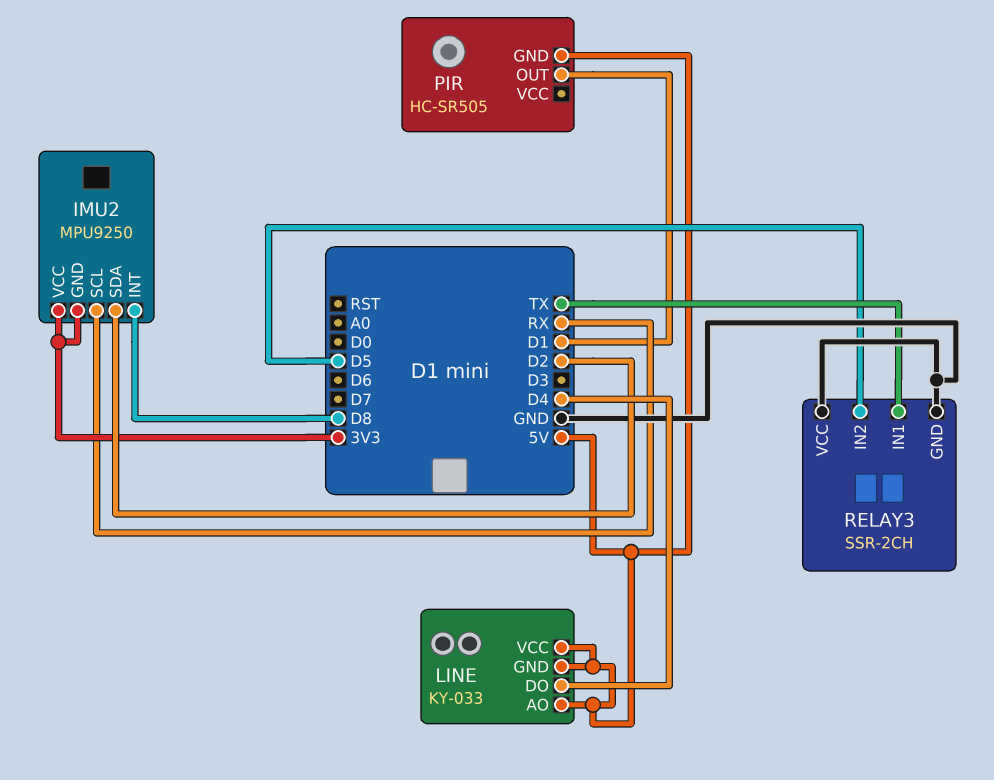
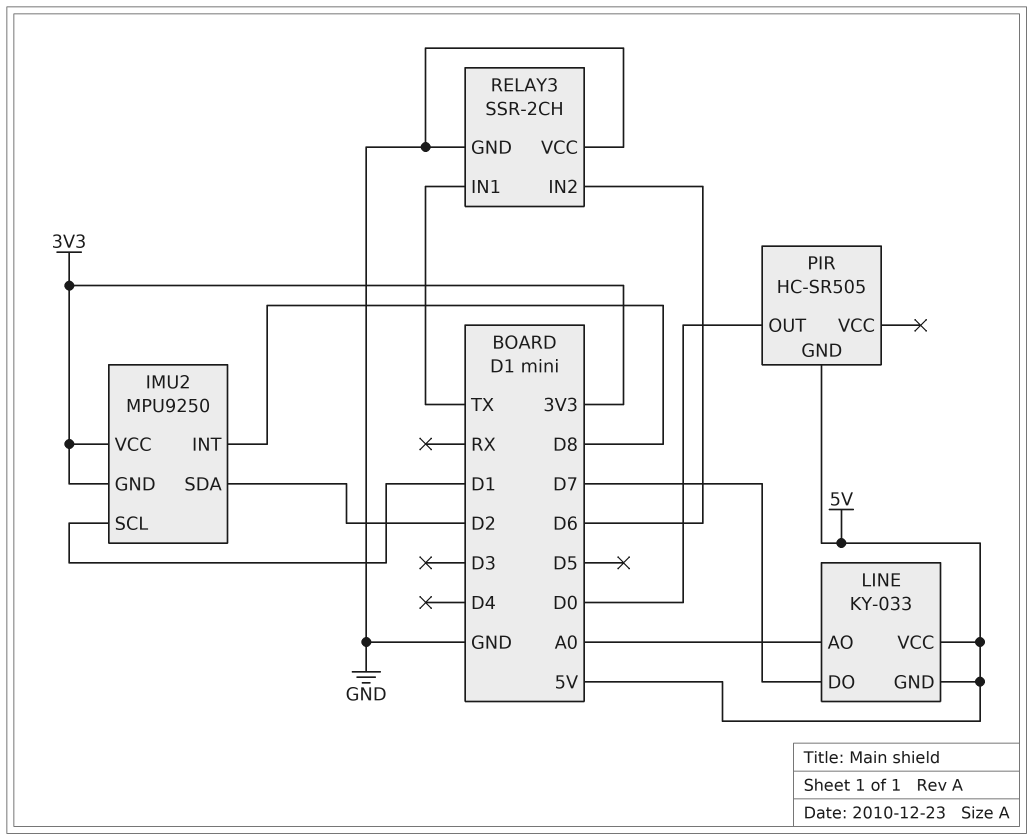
IMU2 pin SCL: RX -> D1
LINE pin AO: 5V -> A0
LINE pin DO: D4 -> D7
PIR pin OUT: D1 -> D0
RELAY3 pin IN2: D5 -> D6

